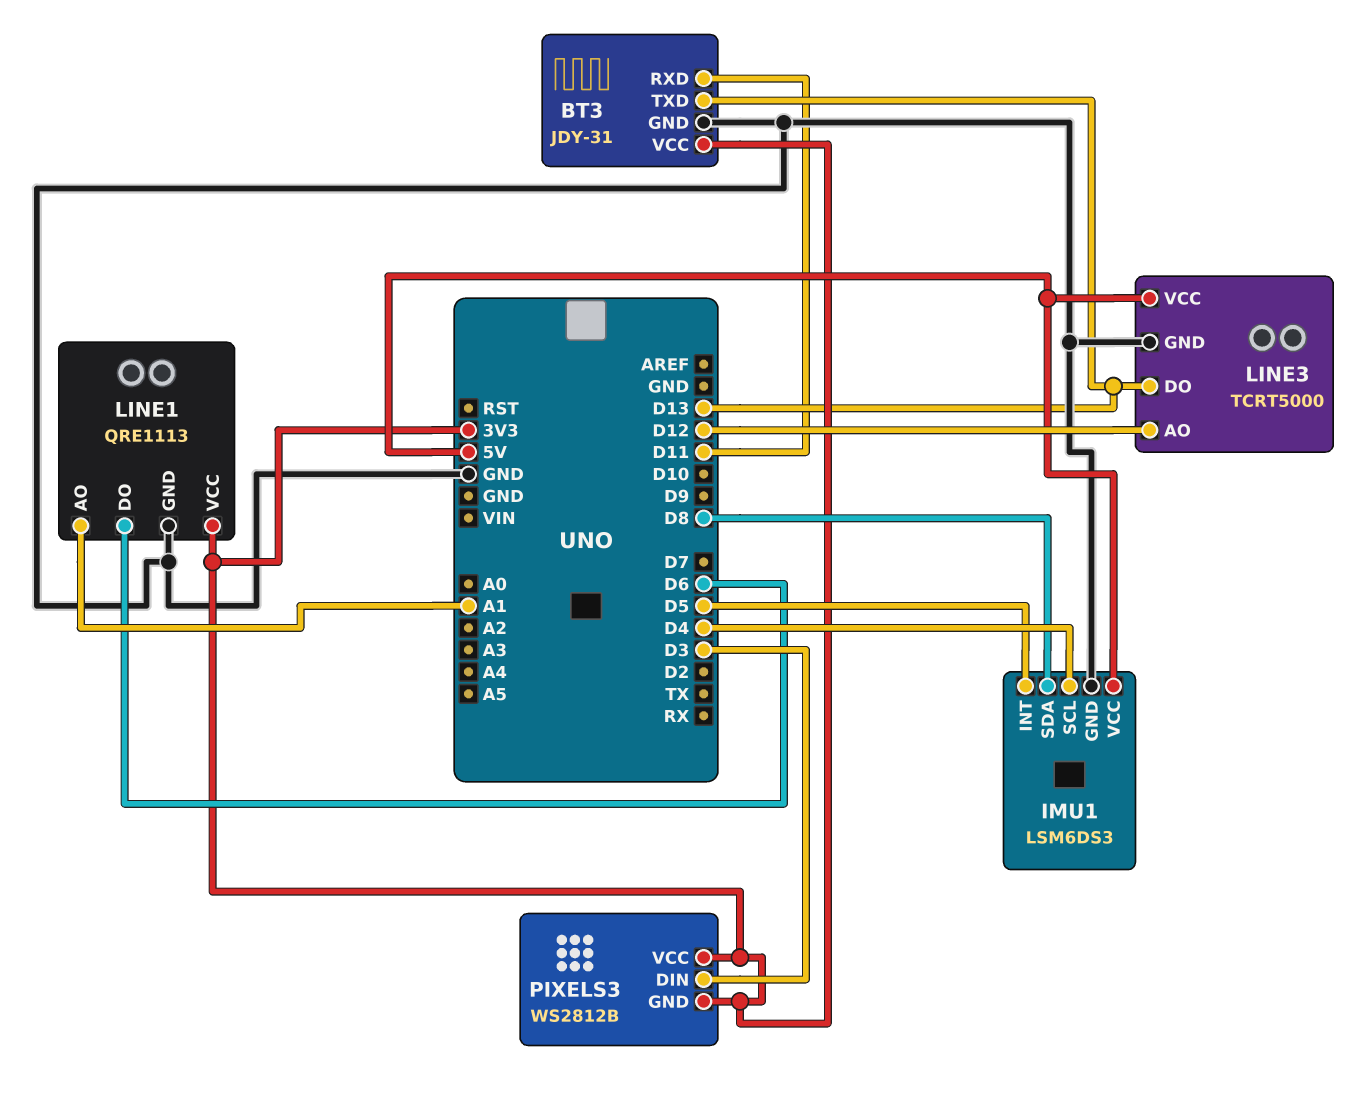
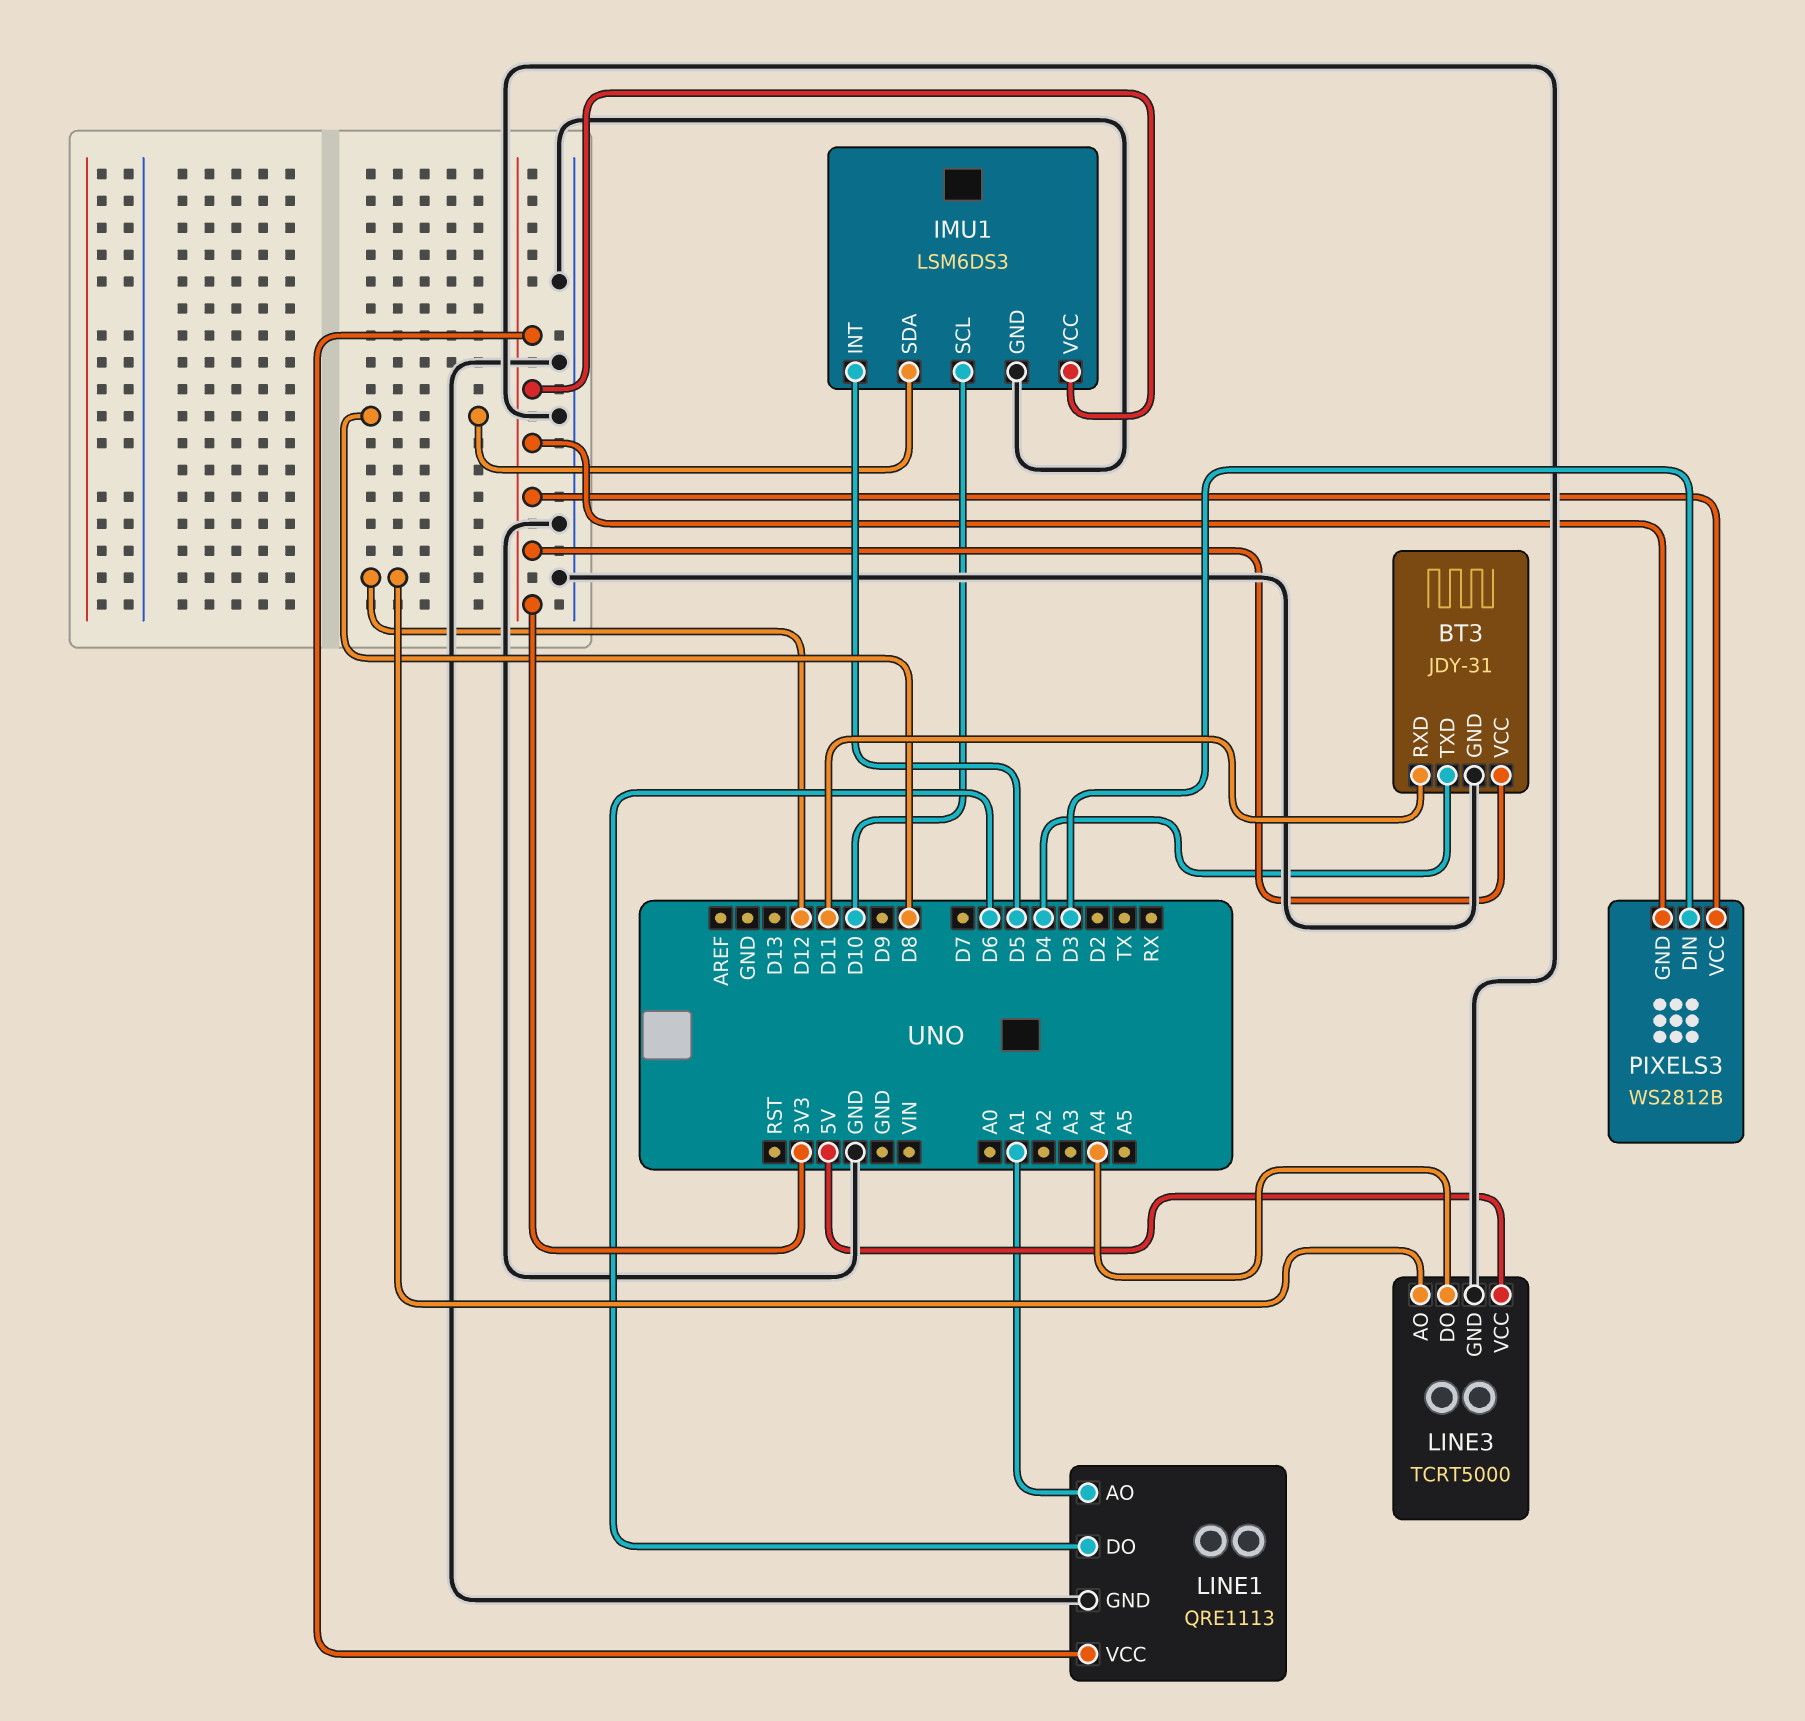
BT3 pin TXD: D13 -> D4
IMU1 pin SCL: D4 -> D10
IMU1 pin VCC: 5V -> 3V3
LINE3 pin DO: D13 -> A4

